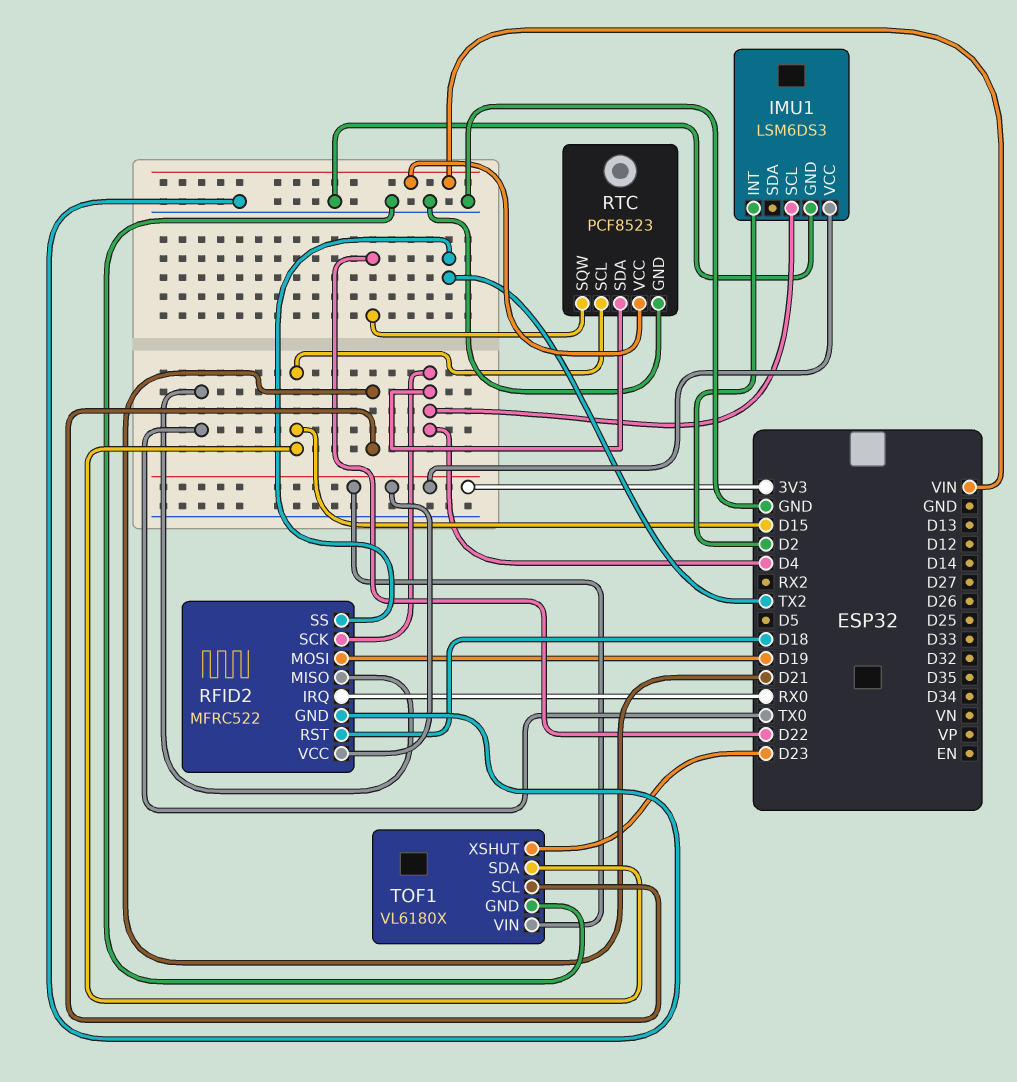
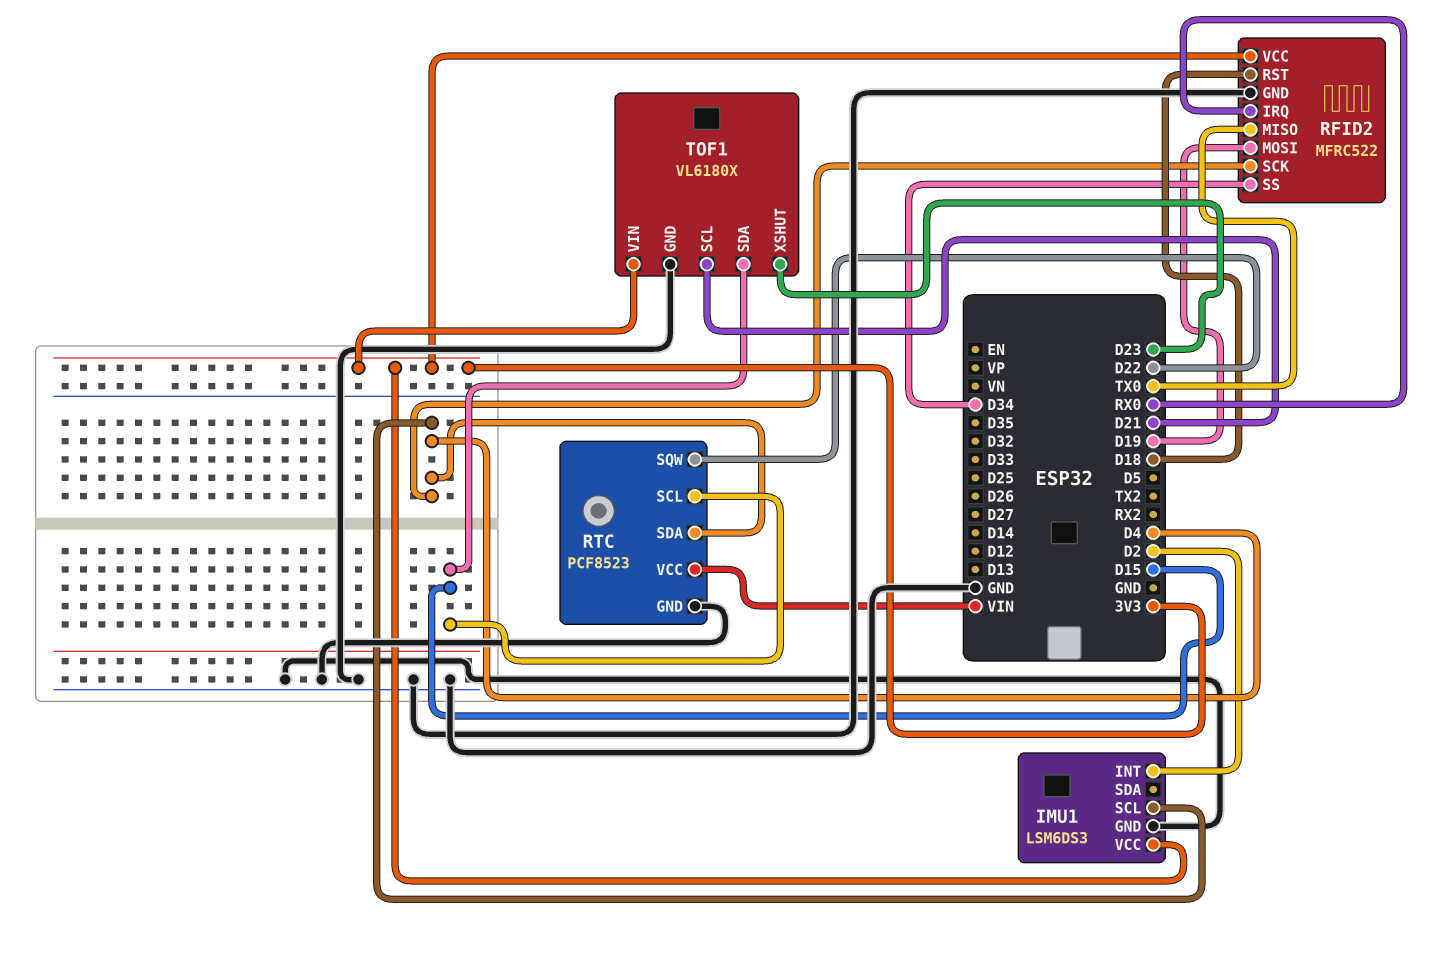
RFID2 pin SS: TX2 -> D34

